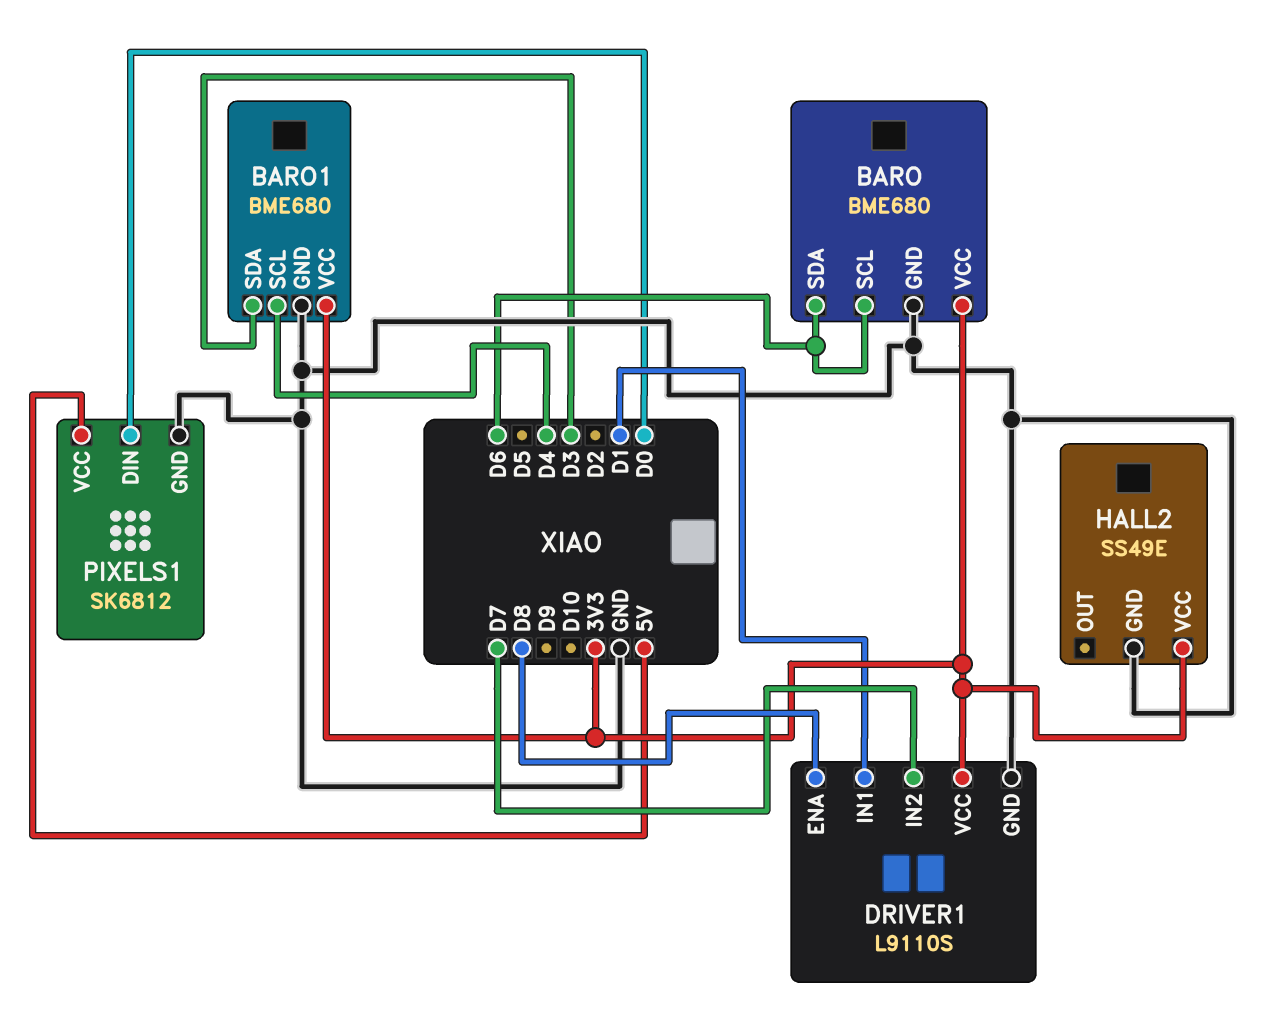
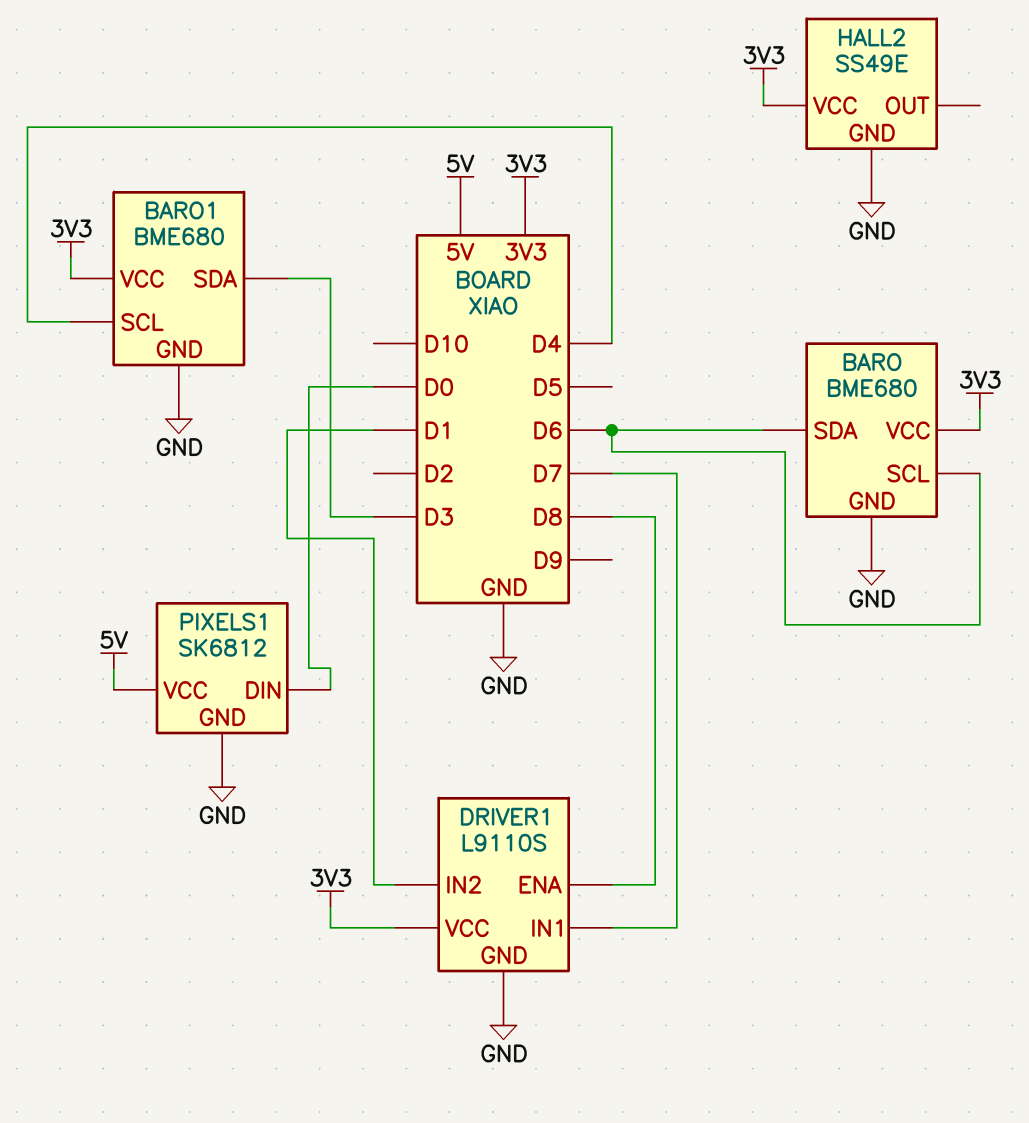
DRIVER1 pin IN1: D1 -> D7
DRIVER1 pin IN2: D7 -> D1

